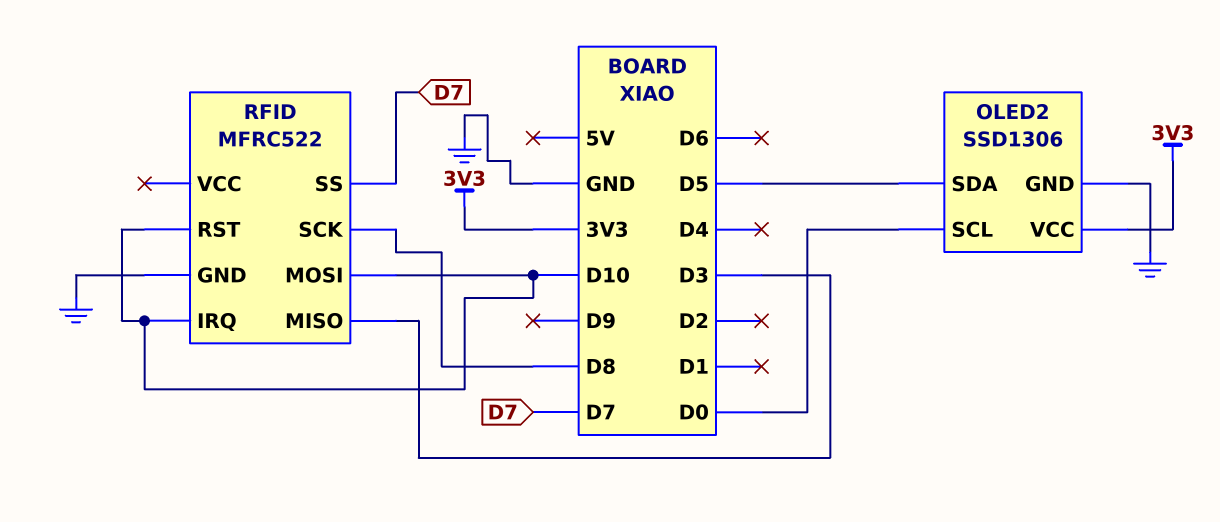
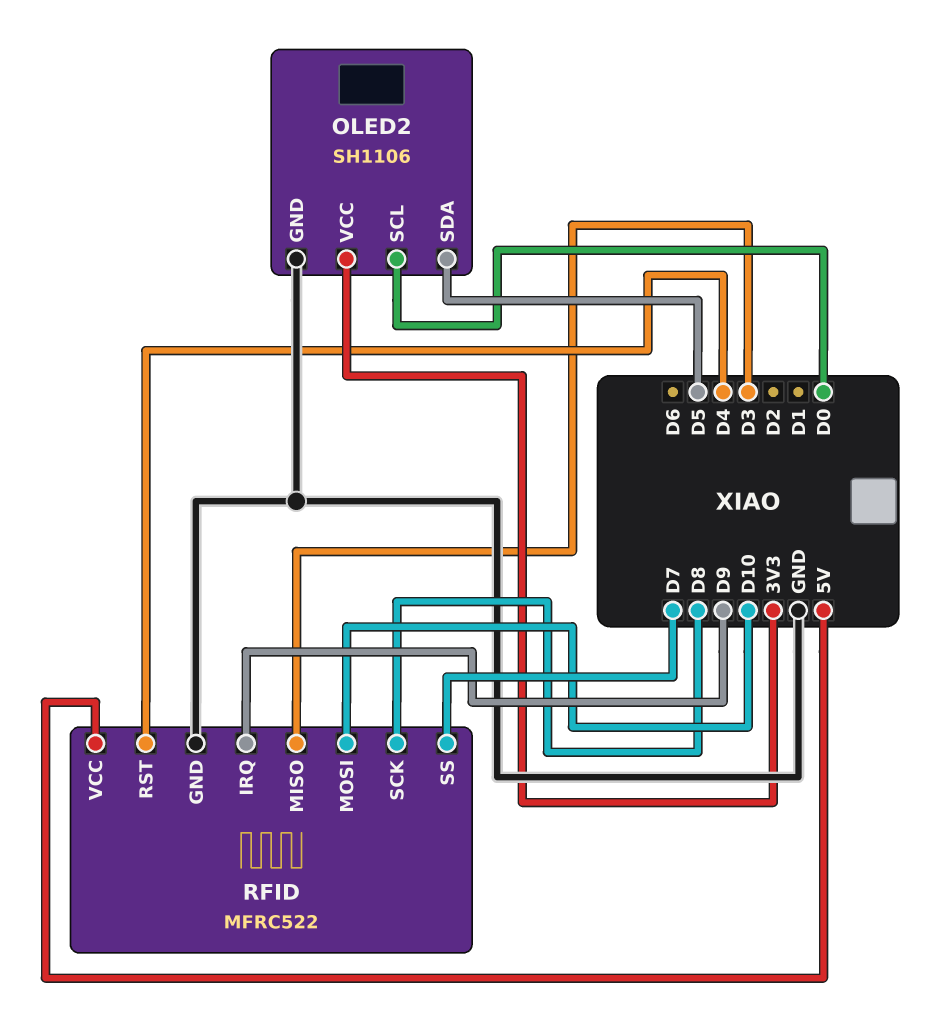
OLED2: SSD1306 -> SH1106
RFID pin IRQ: D10 -> D9
RFID pin RST: D10 -> D4
RFID pin VCC: none -> 5V

